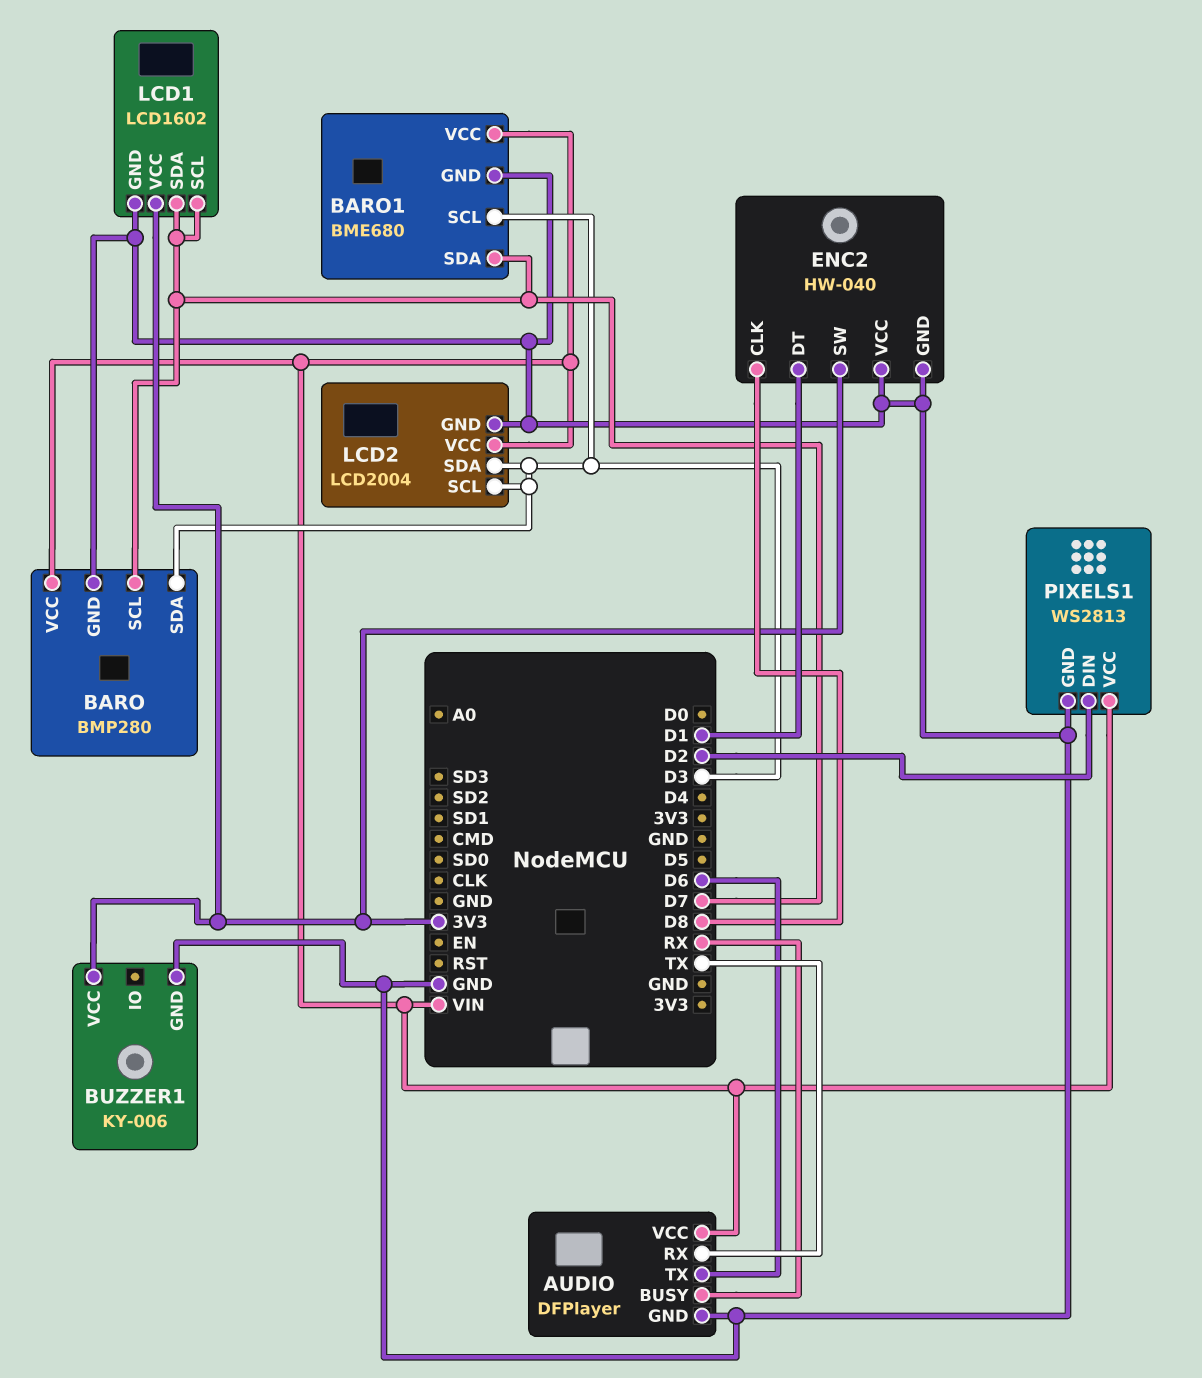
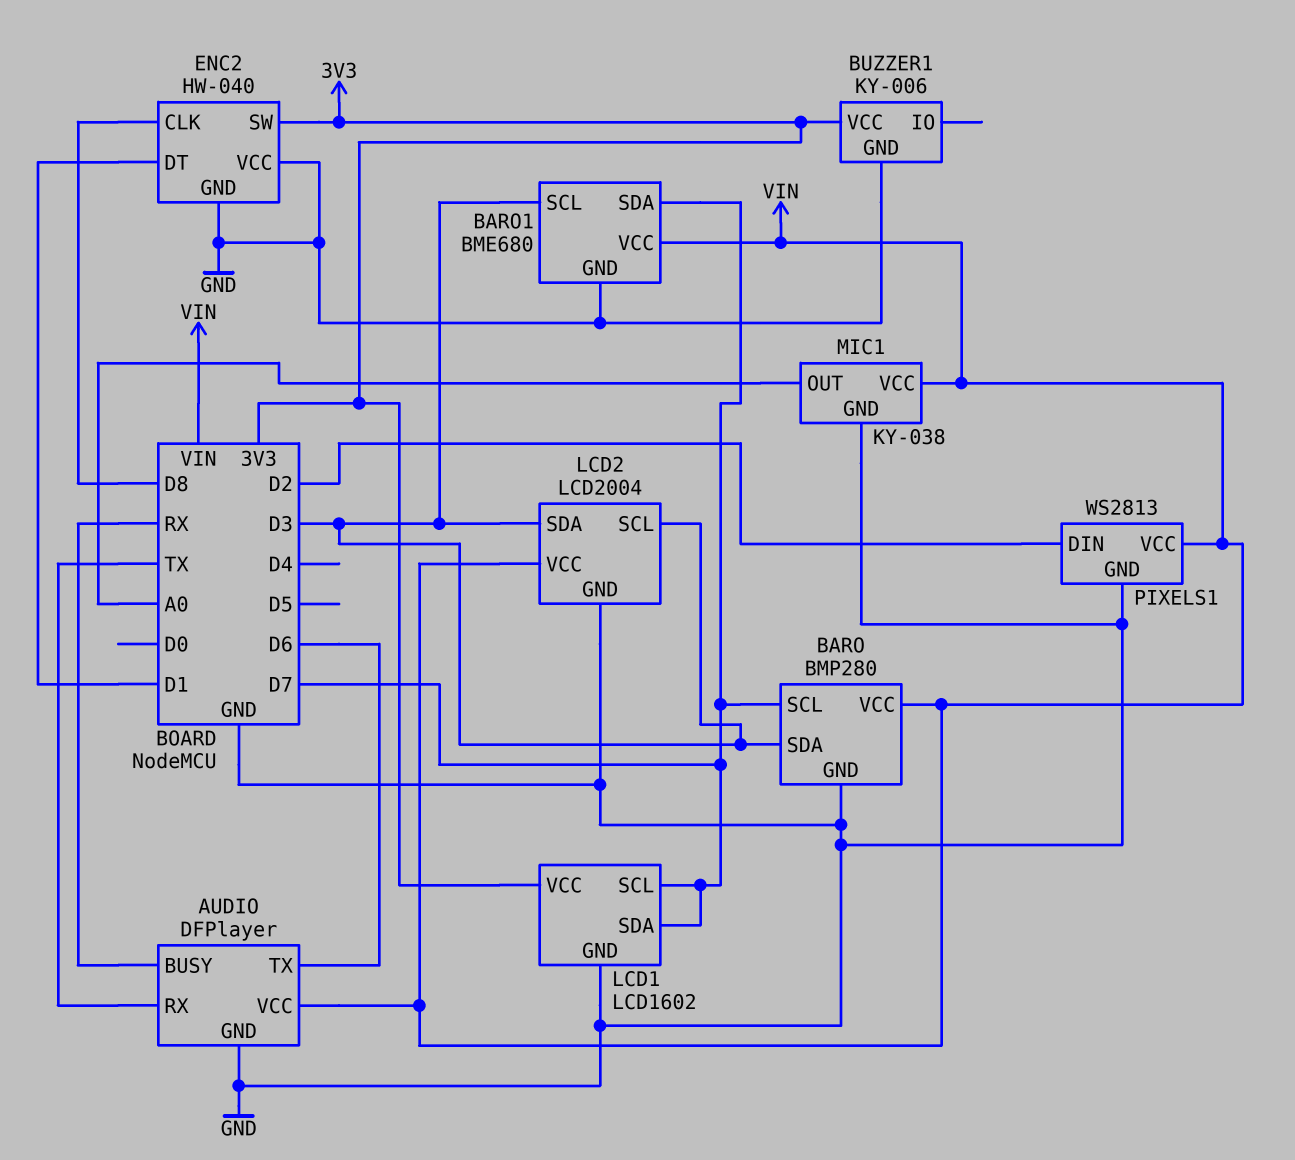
MIC1: none -> KY-038
MIC1 pin GND: none -> GND
MIC1 pin OUT: none -> A0
MIC1 pin VCC: none -> VIN

